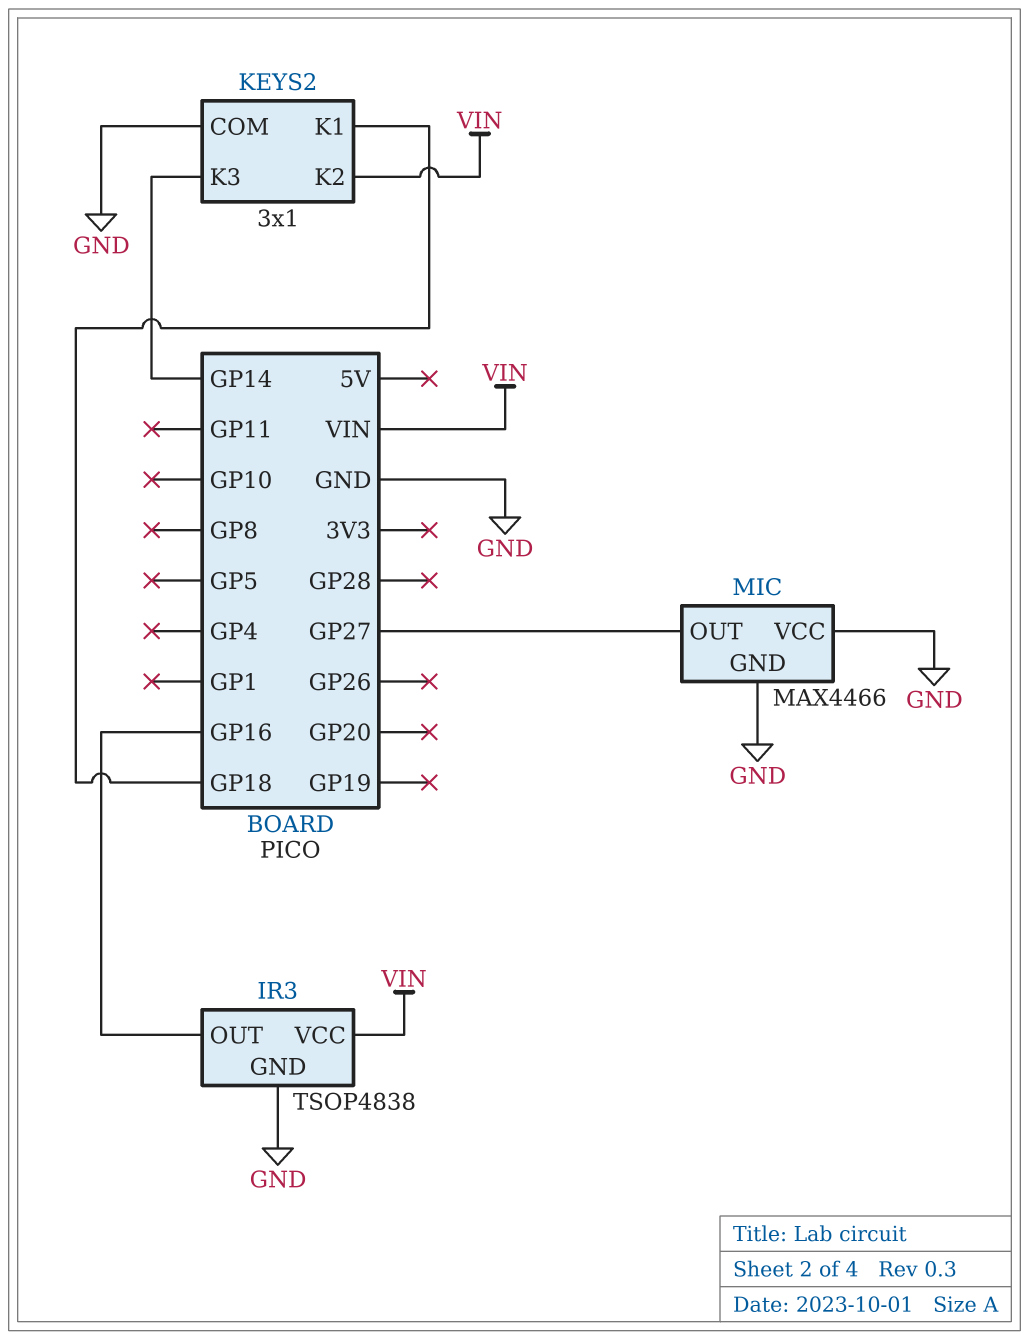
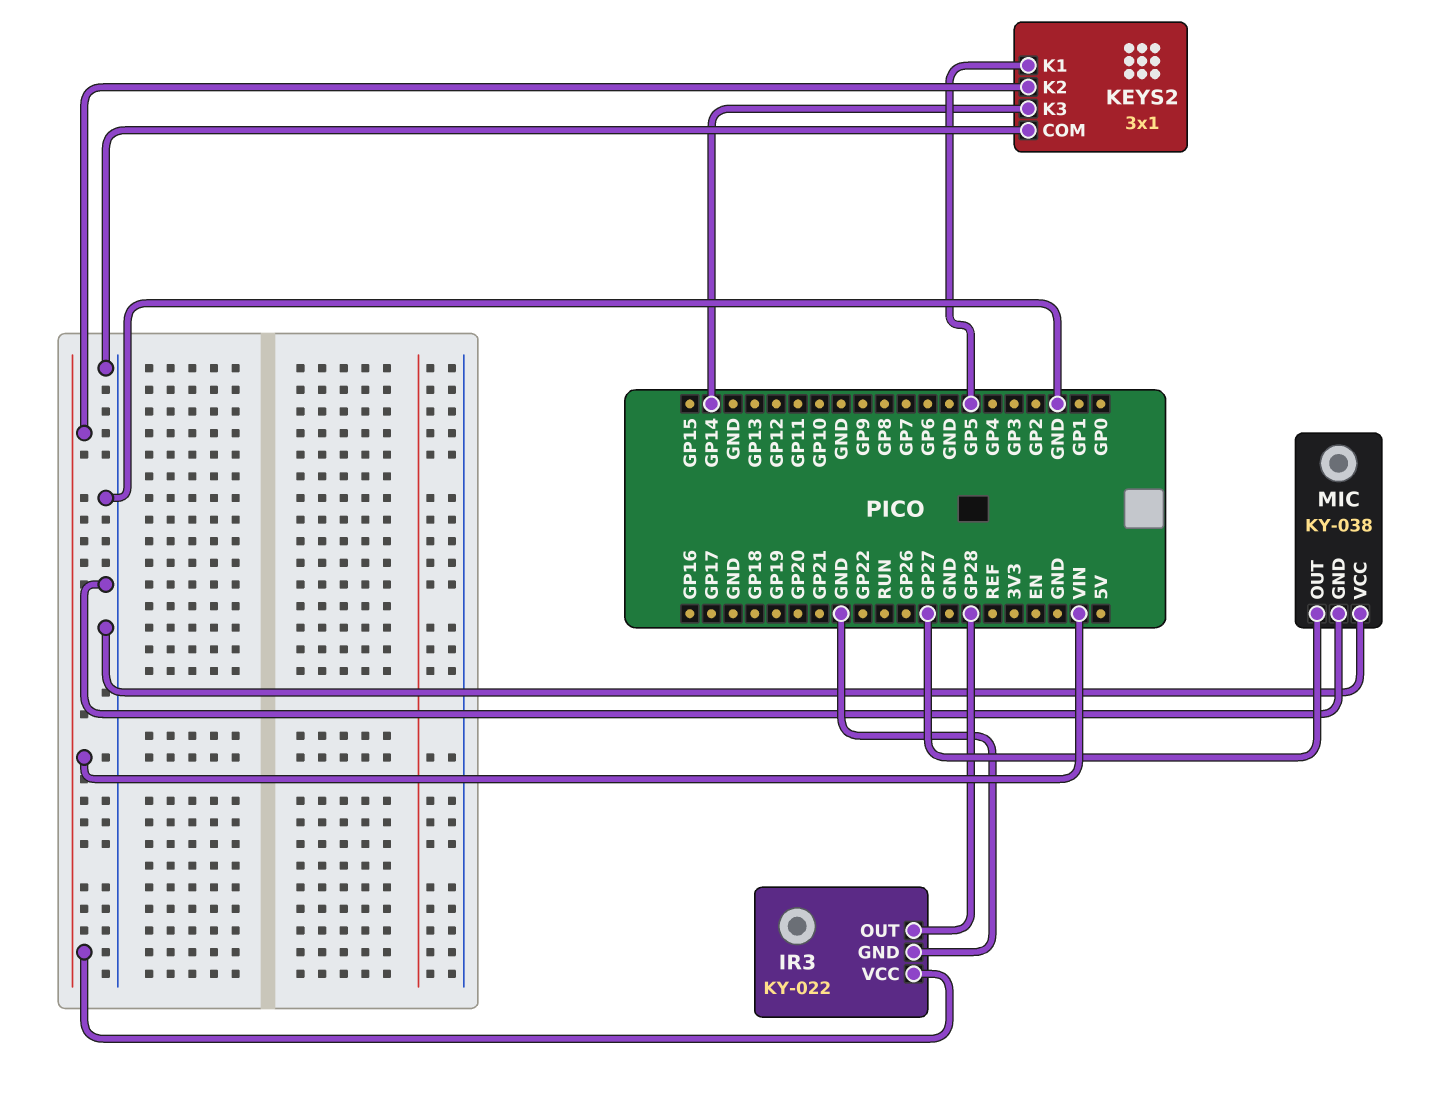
IR3: TSOP4838 -> KY-022
IR3 pin OUT: GP16 -> GP28
KEYS2 pin K1: GP18 -> GP5
MIC: MAX4466 -> KY-038

